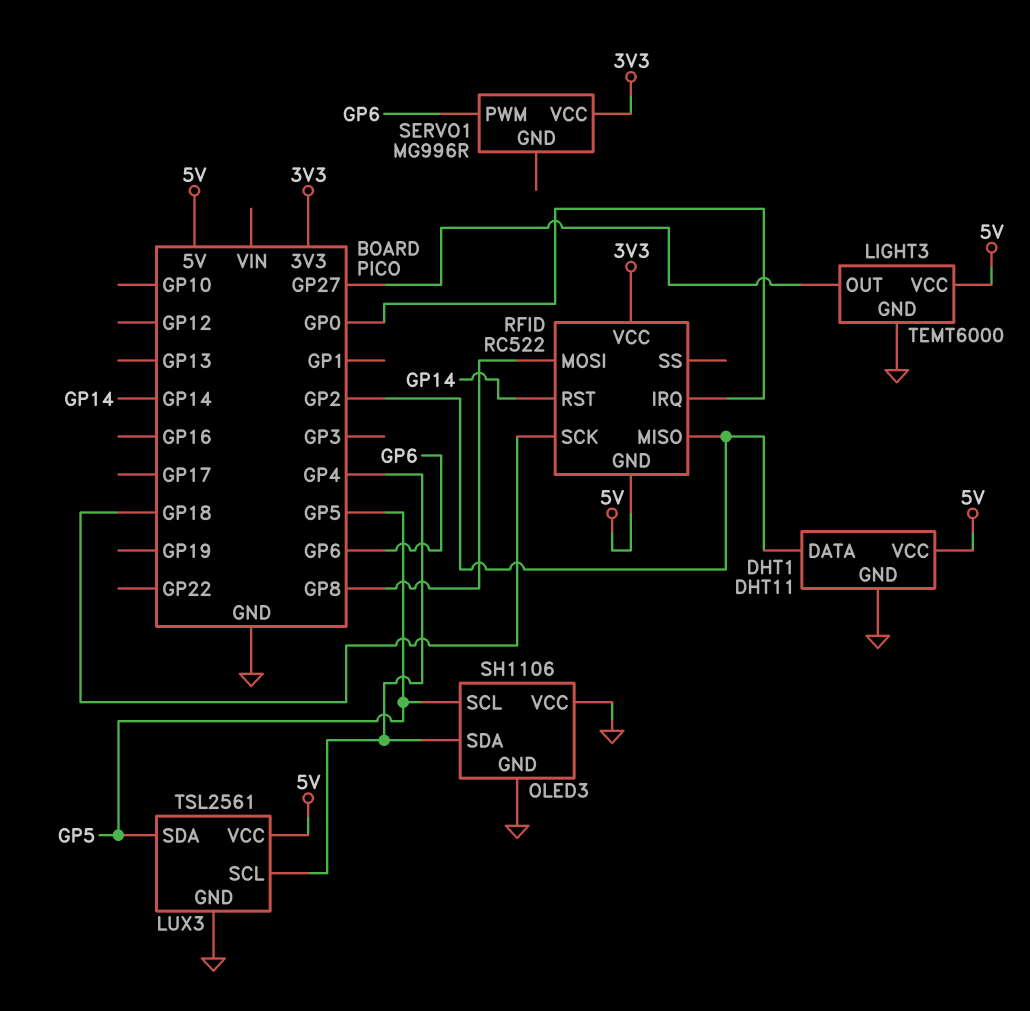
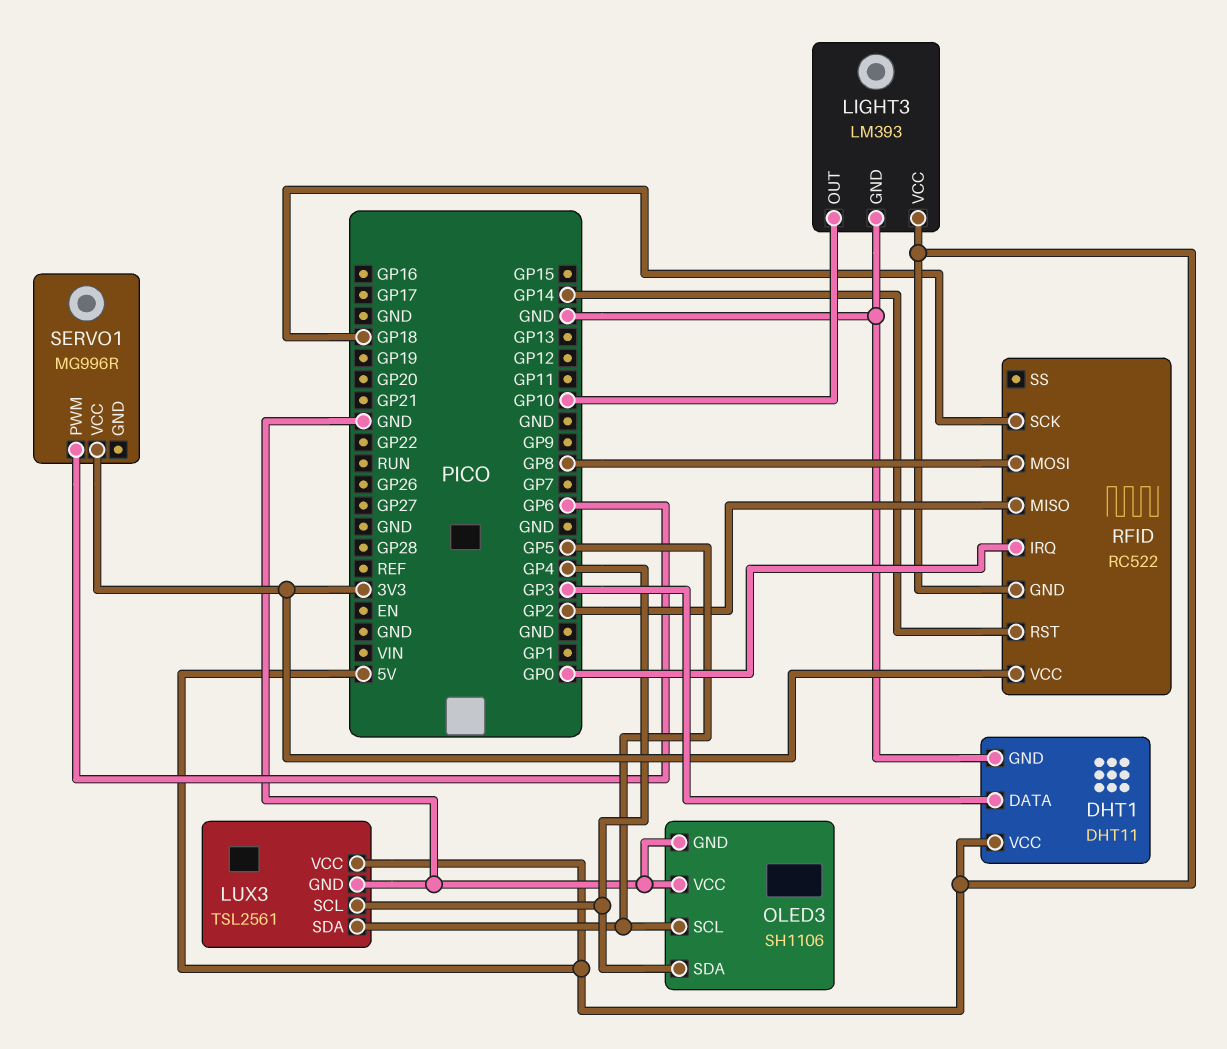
DHT1 pin DATA: GP2 -> GP3
LIGHT3: TEMT6000 -> LM393
LIGHT3 pin OUT: GP27 -> GP10

